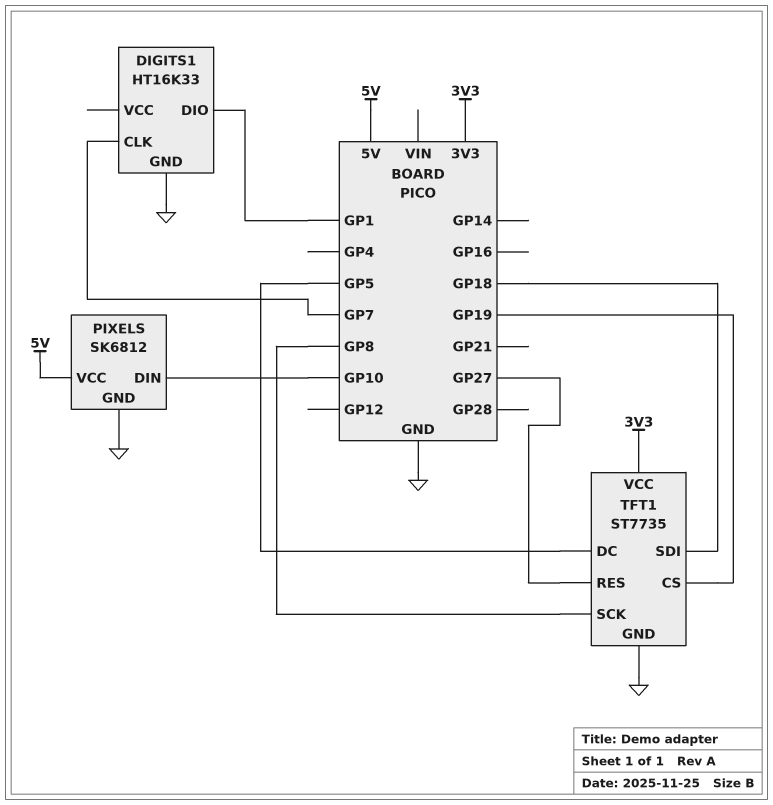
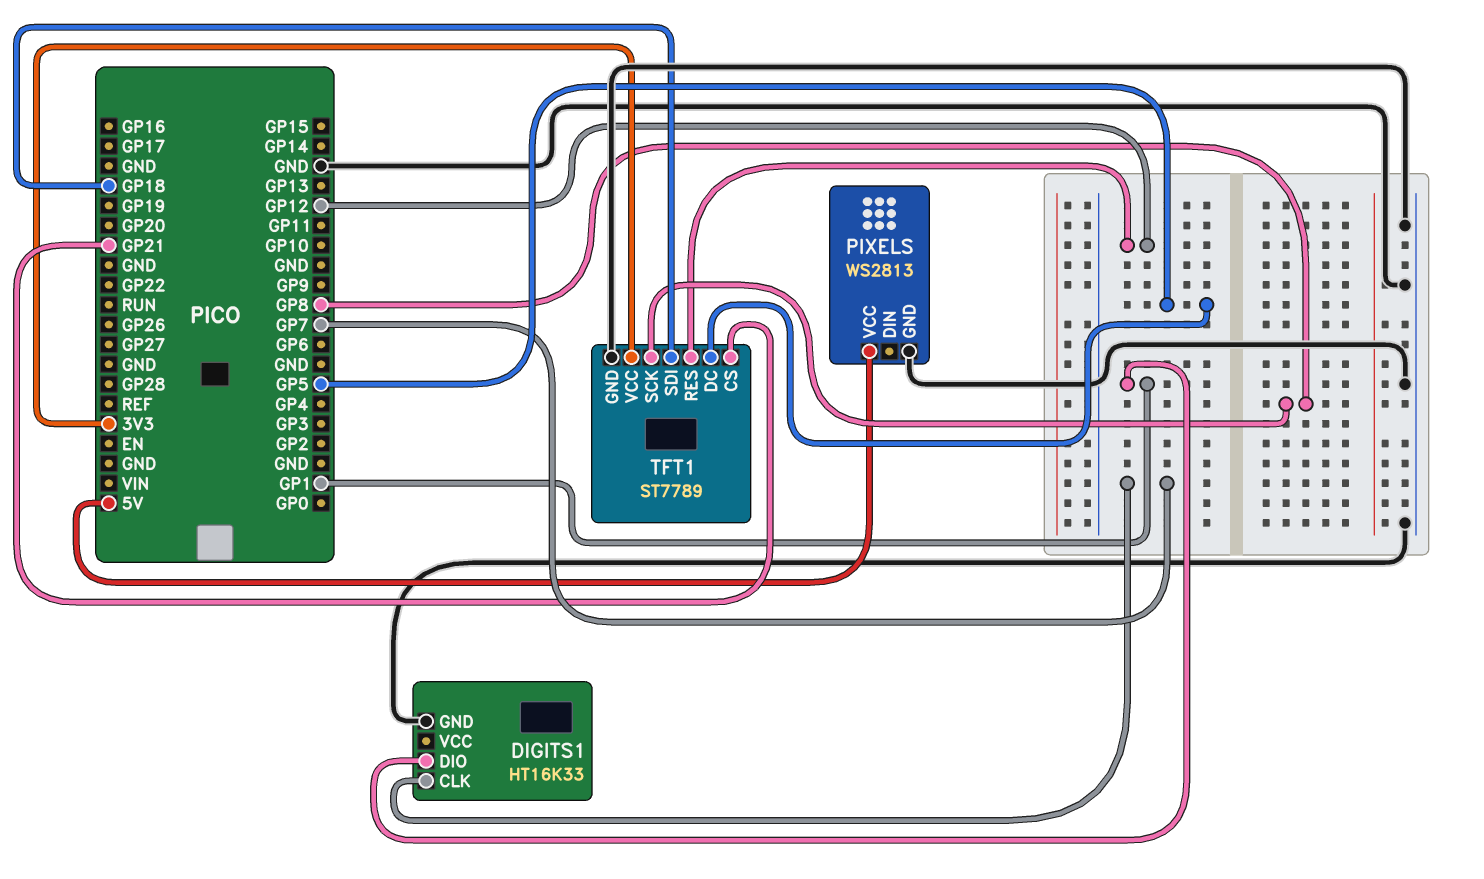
PIXELS: SK6812 -> WS2813
PIXELS pin DIN: GP10 -> none
TFT1: ST7735 -> ST7789
TFT1 pin CS: GP19 -> GP21
TFT1 pin RES: GP27 -> GP12

